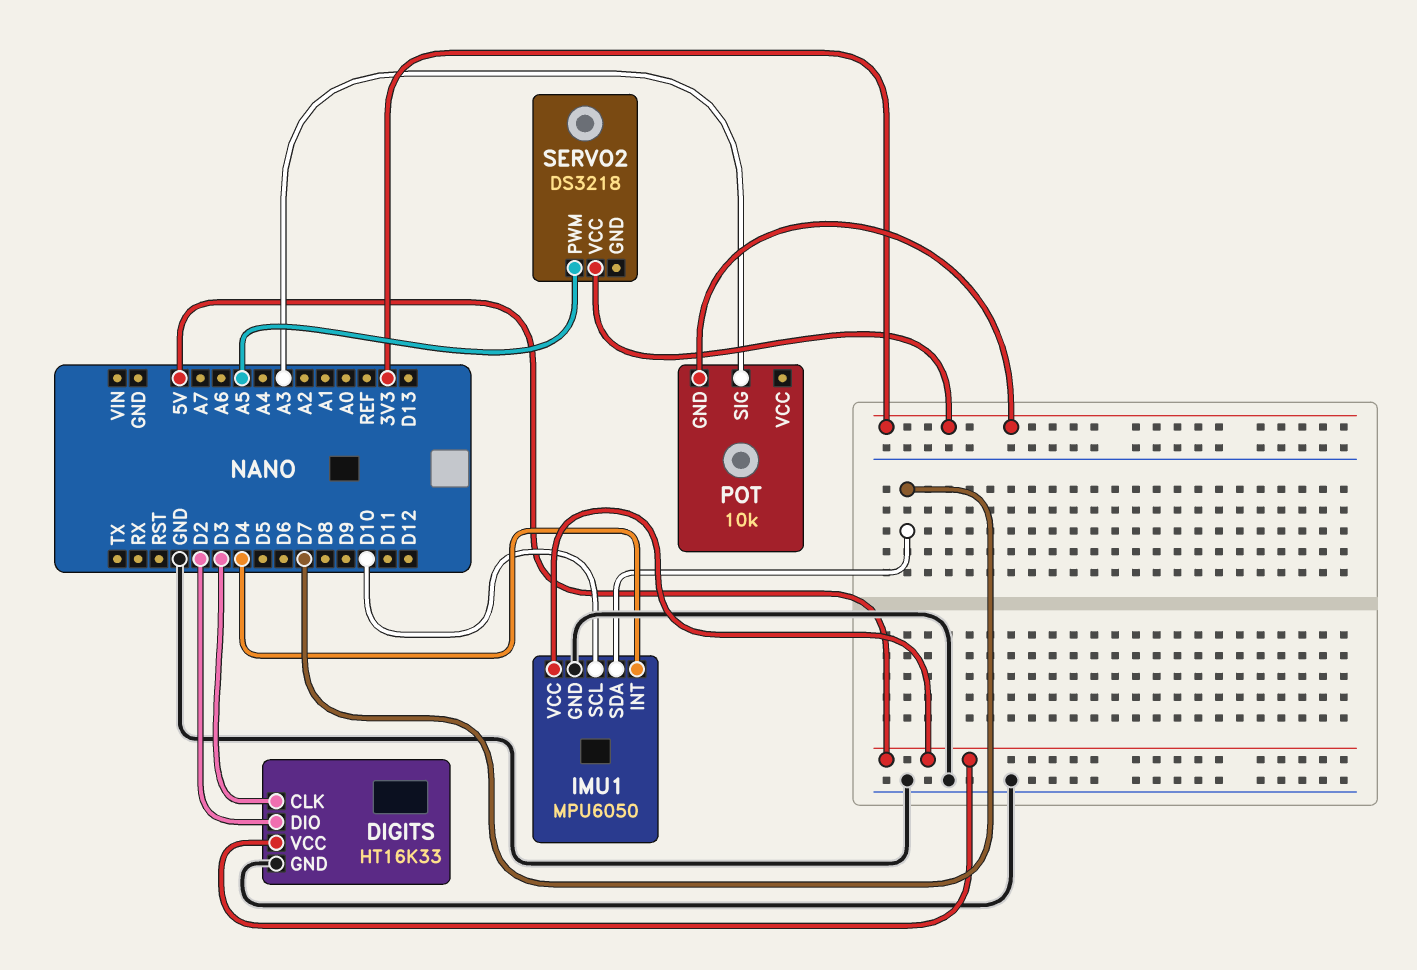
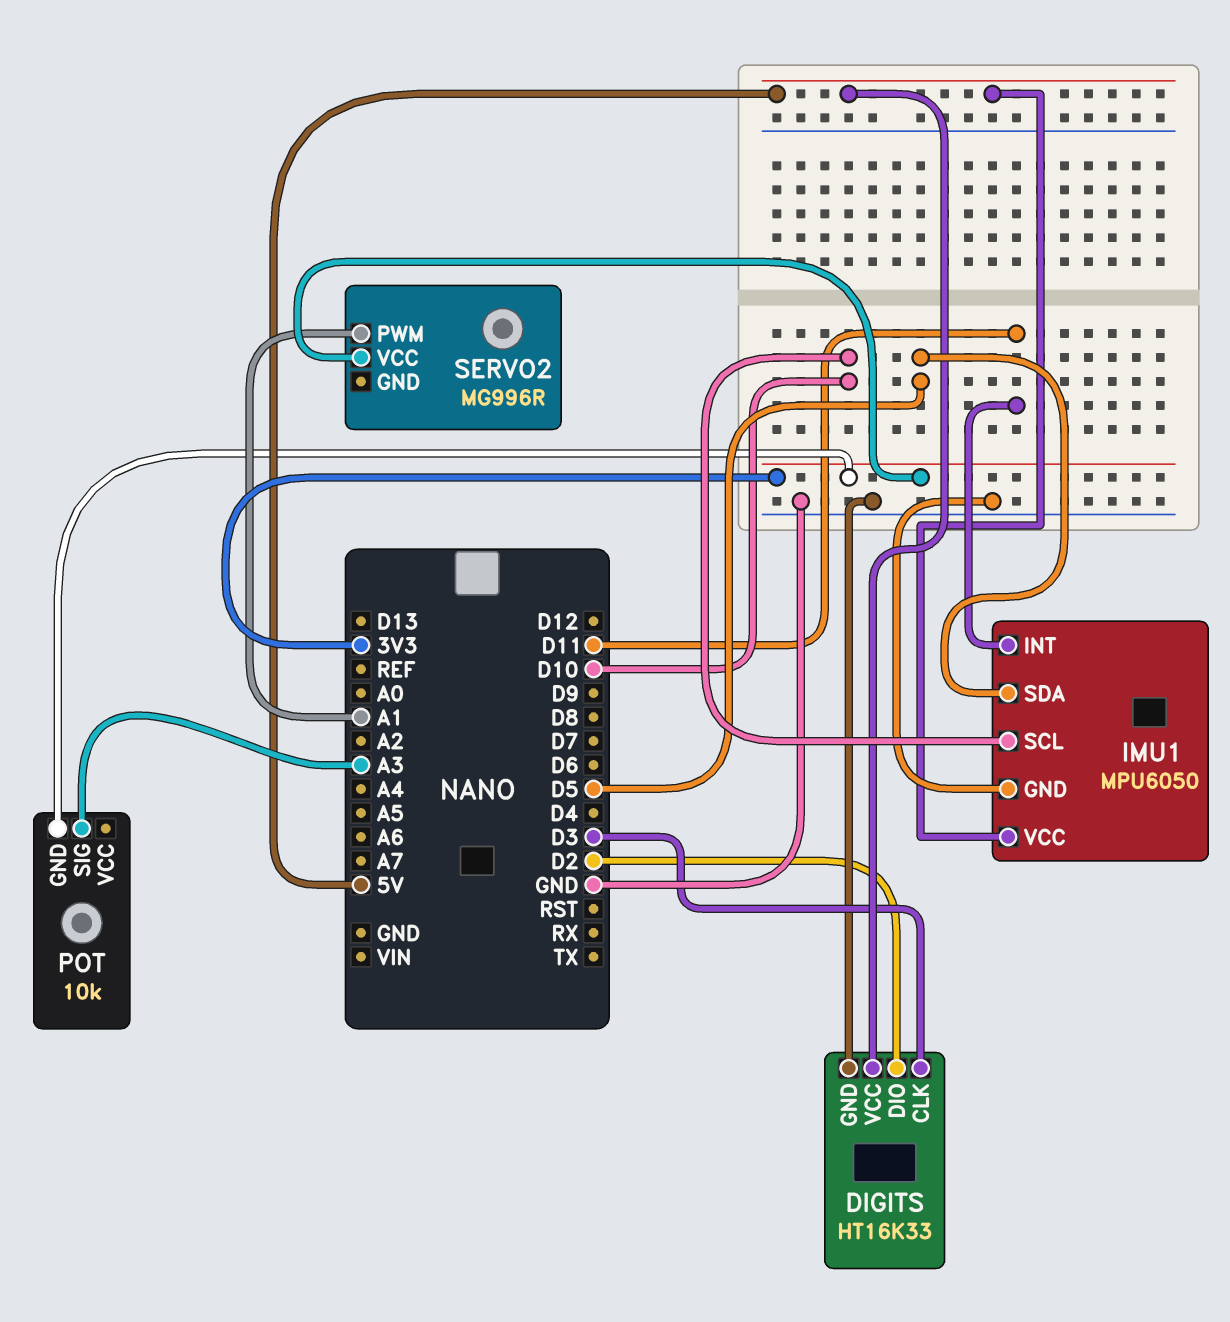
IMU1 pin INT: D4 -> D11
IMU1 pin SDA: D7 -> D5
SERVO2: DS3218 -> MG996R
SERVO2 pin PWM: A5 -> A1

